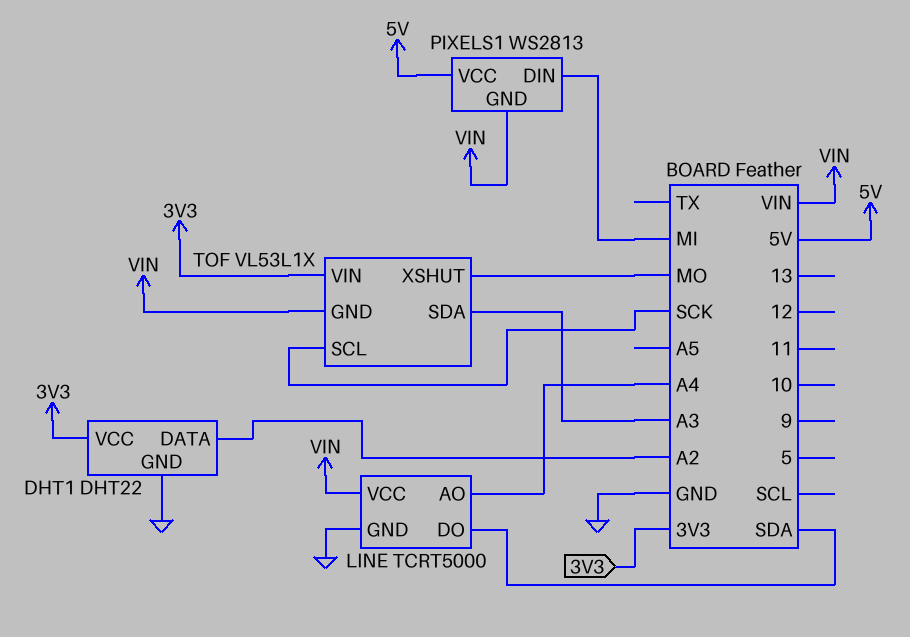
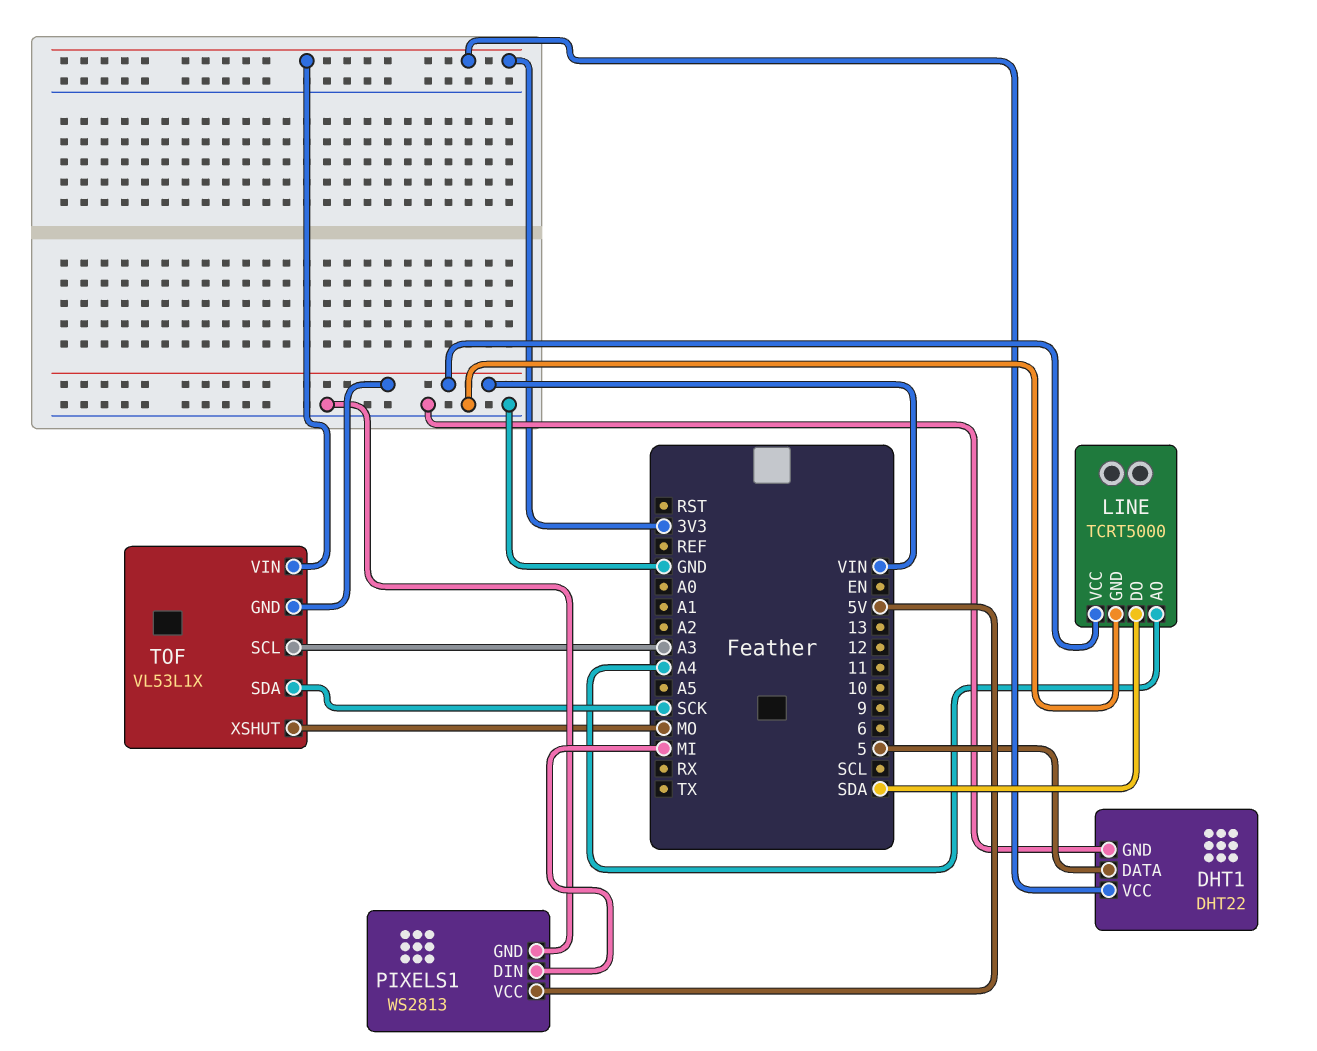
DHT1 pin DATA: A2 -> 5
PIXELS1 pin GND: VIN -> GND
TOF pin SCL: SCK -> A3
TOF pin SDA: A3 -> SCK

